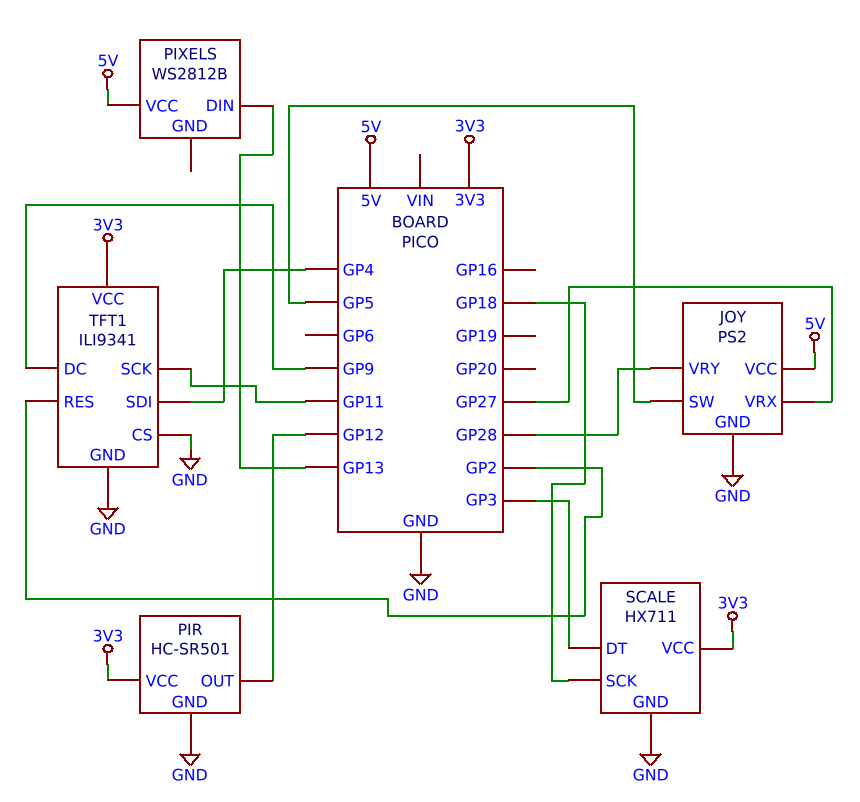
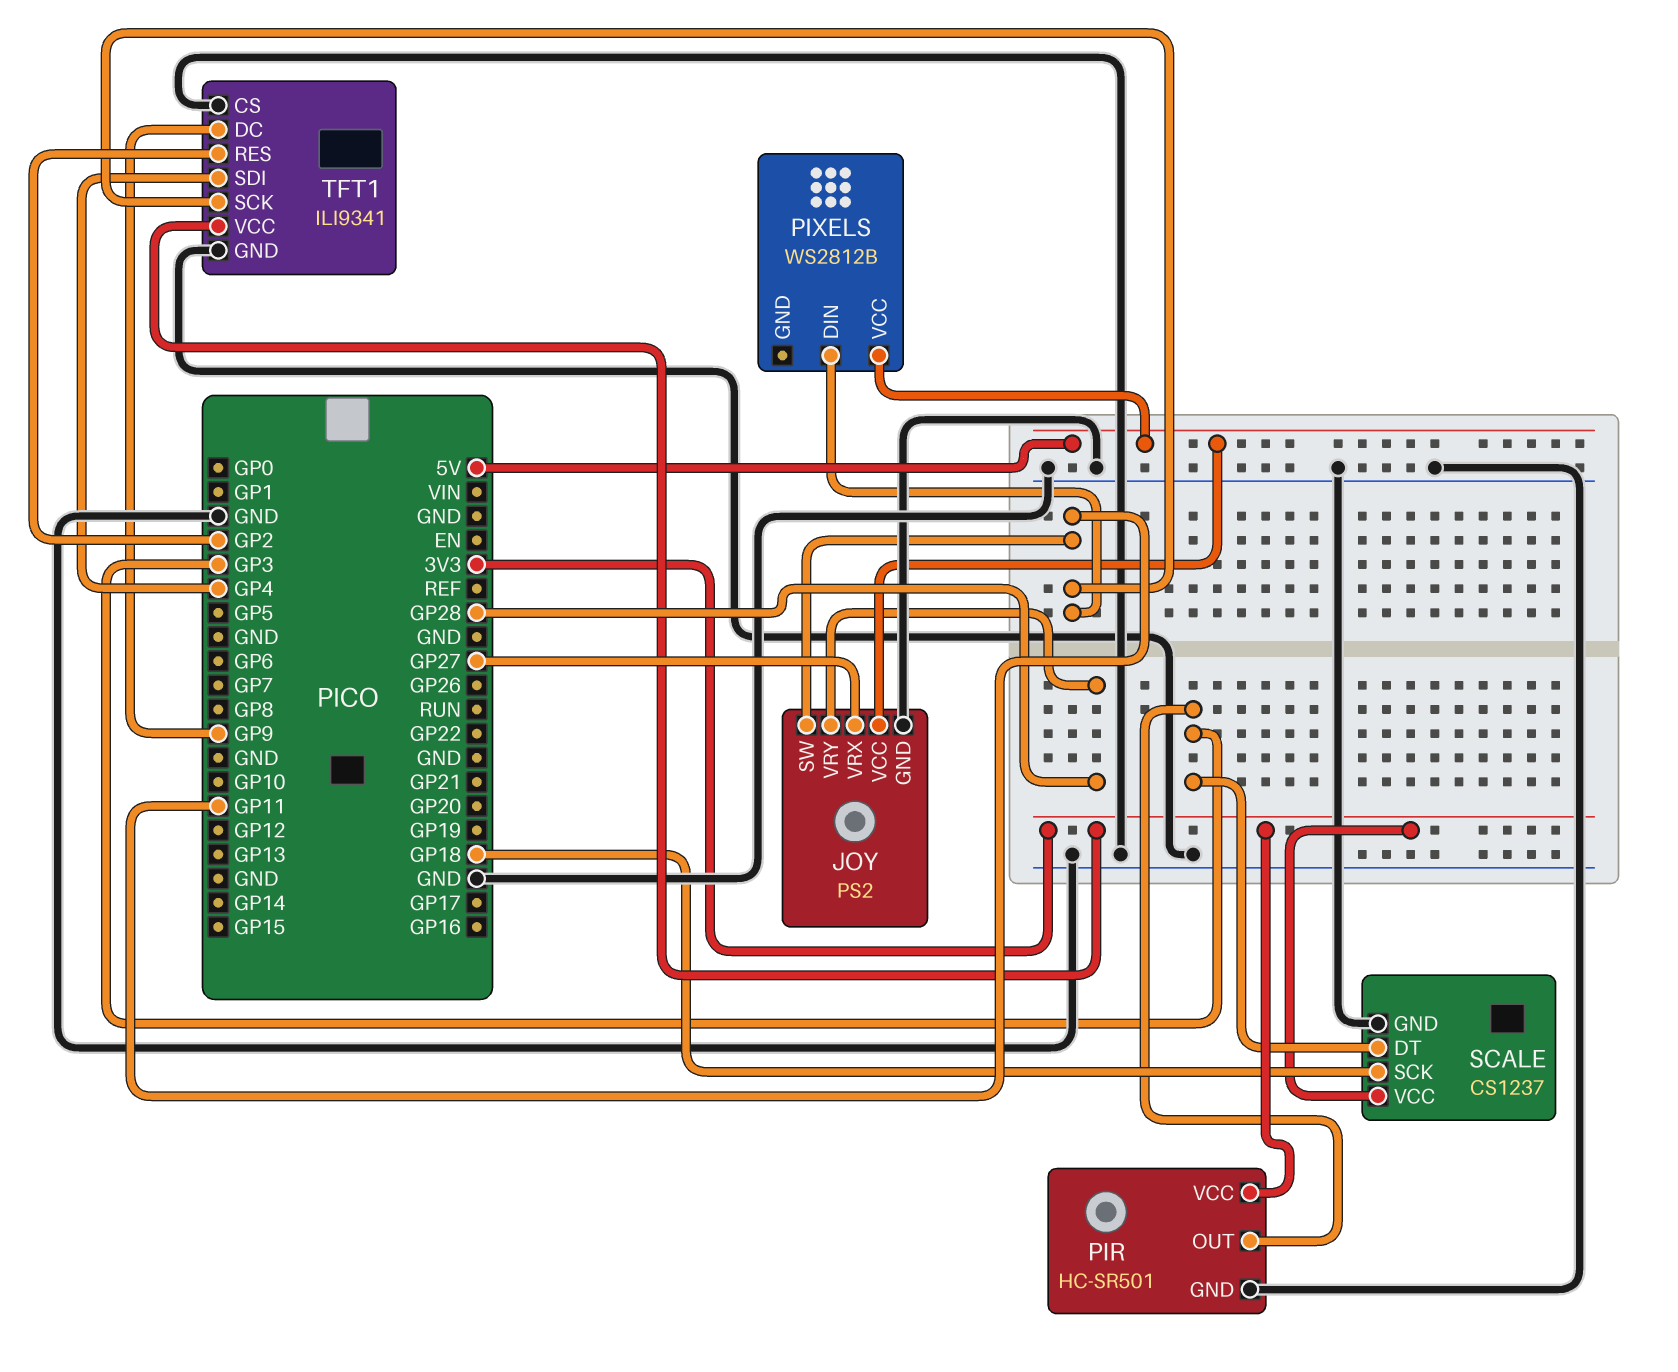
JOY pin SW: GP5 -> GP11
PIR pin OUT: GP12 -> GP3
PIXELS pin DIN: GP13 -> GP11
SCALE: HX711 -> CS1237

